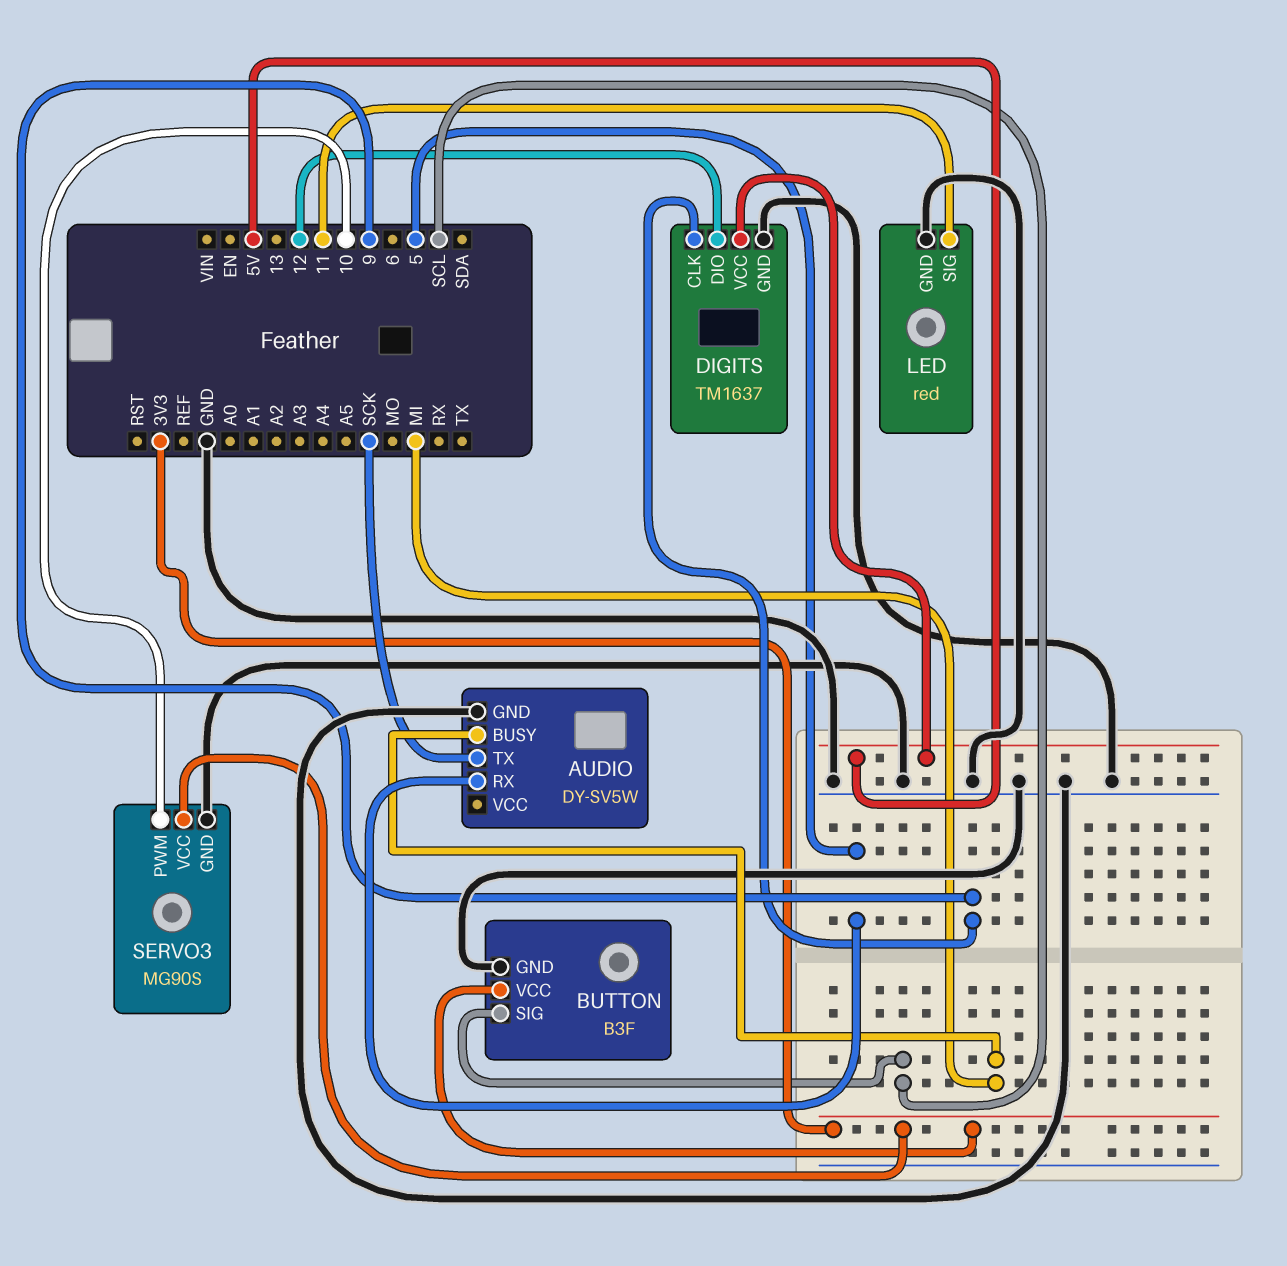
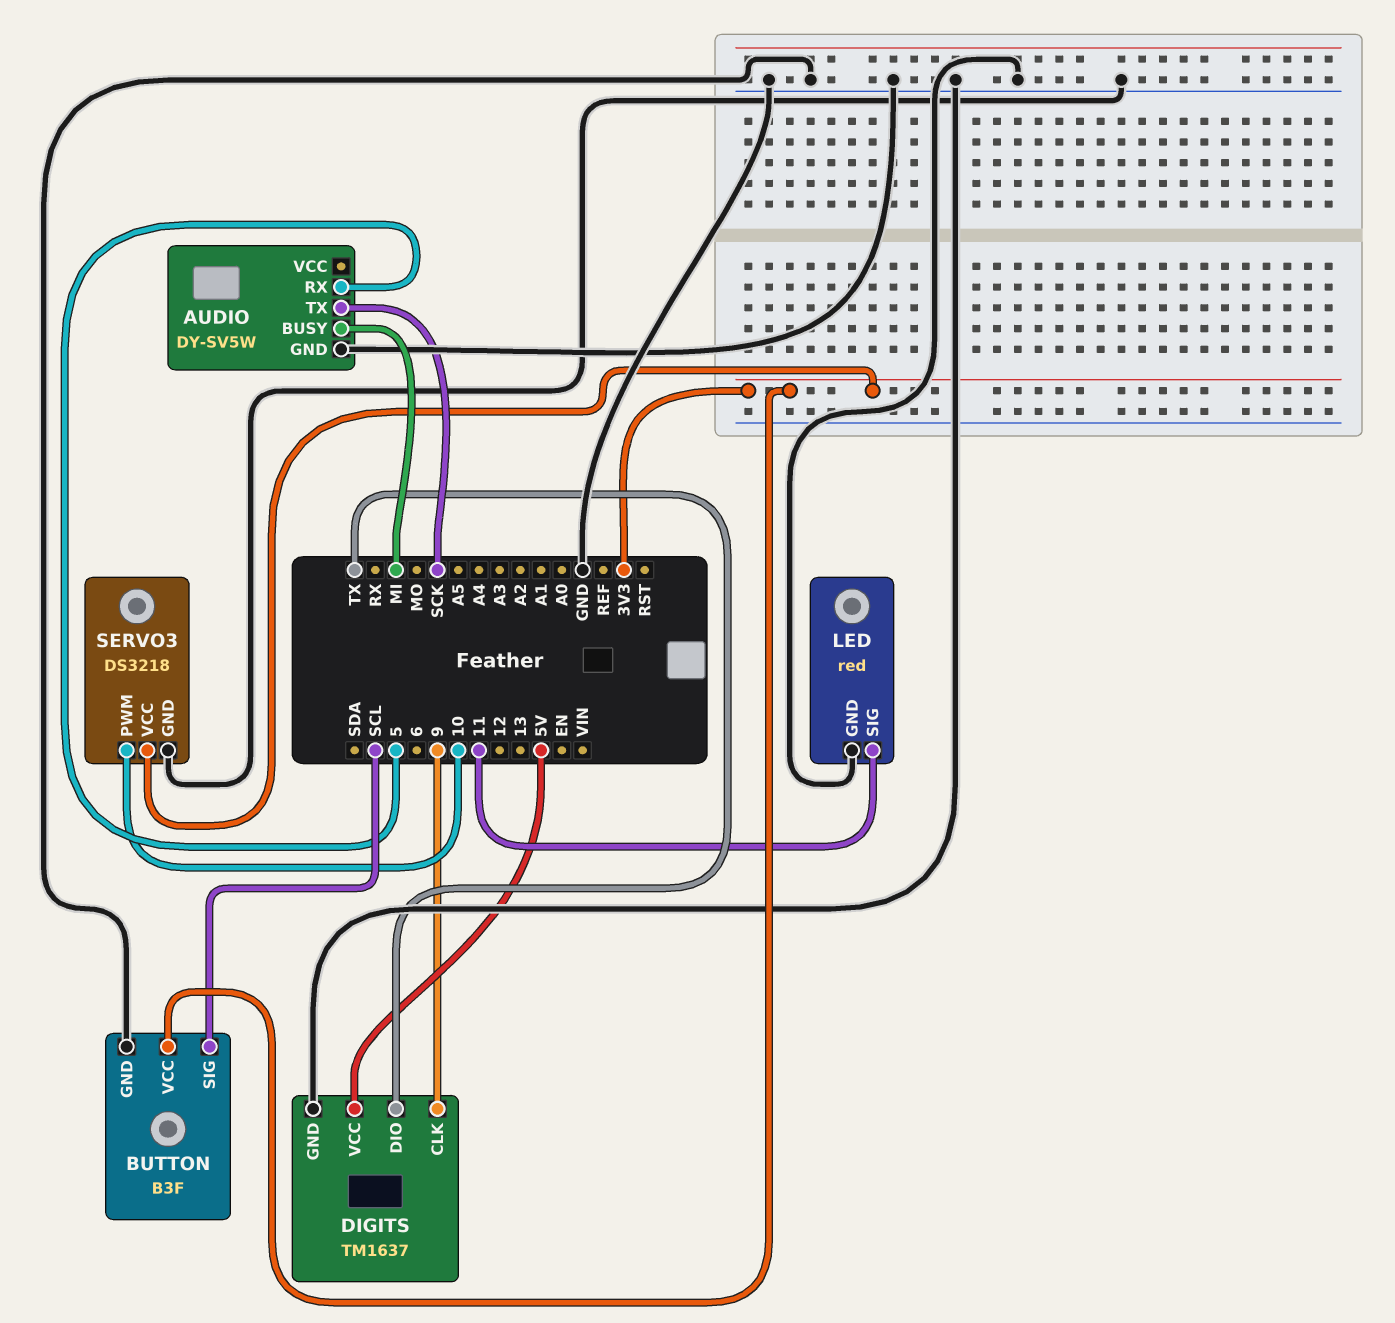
DIGITS pin DIO: 12 -> TX
SERVO3: MG90S -> DS3218

